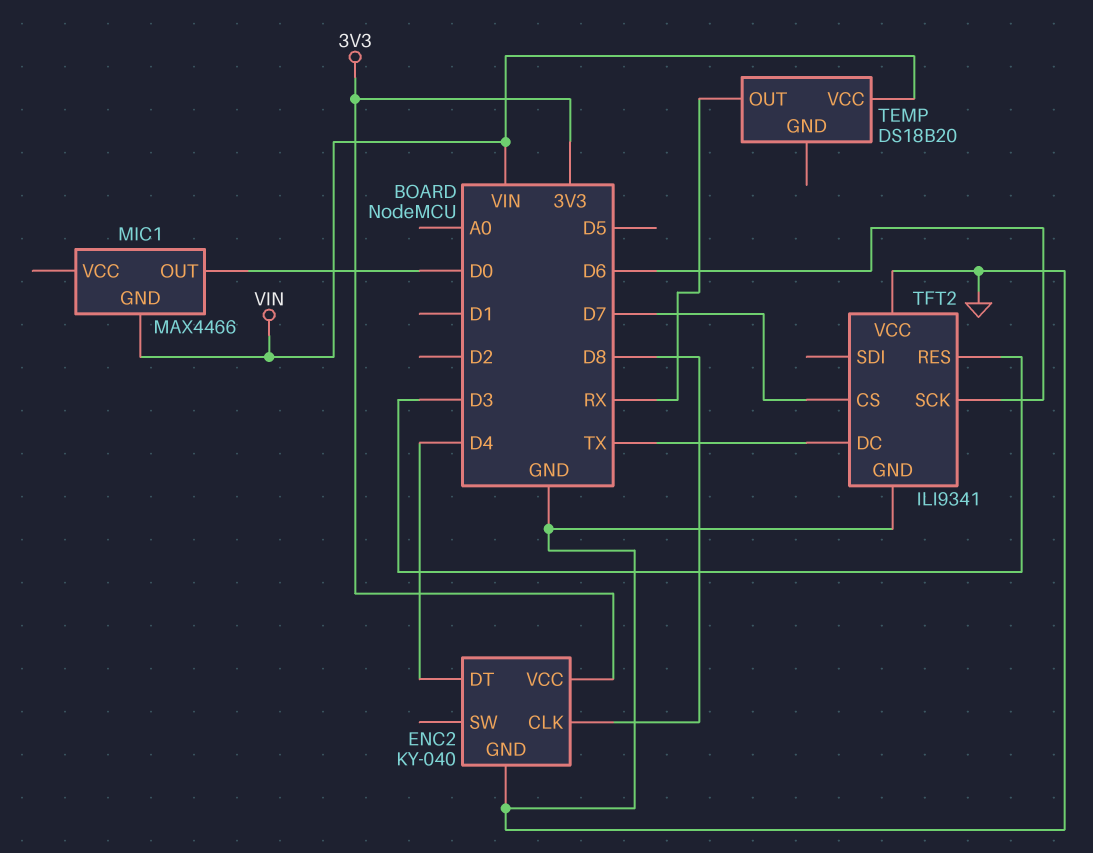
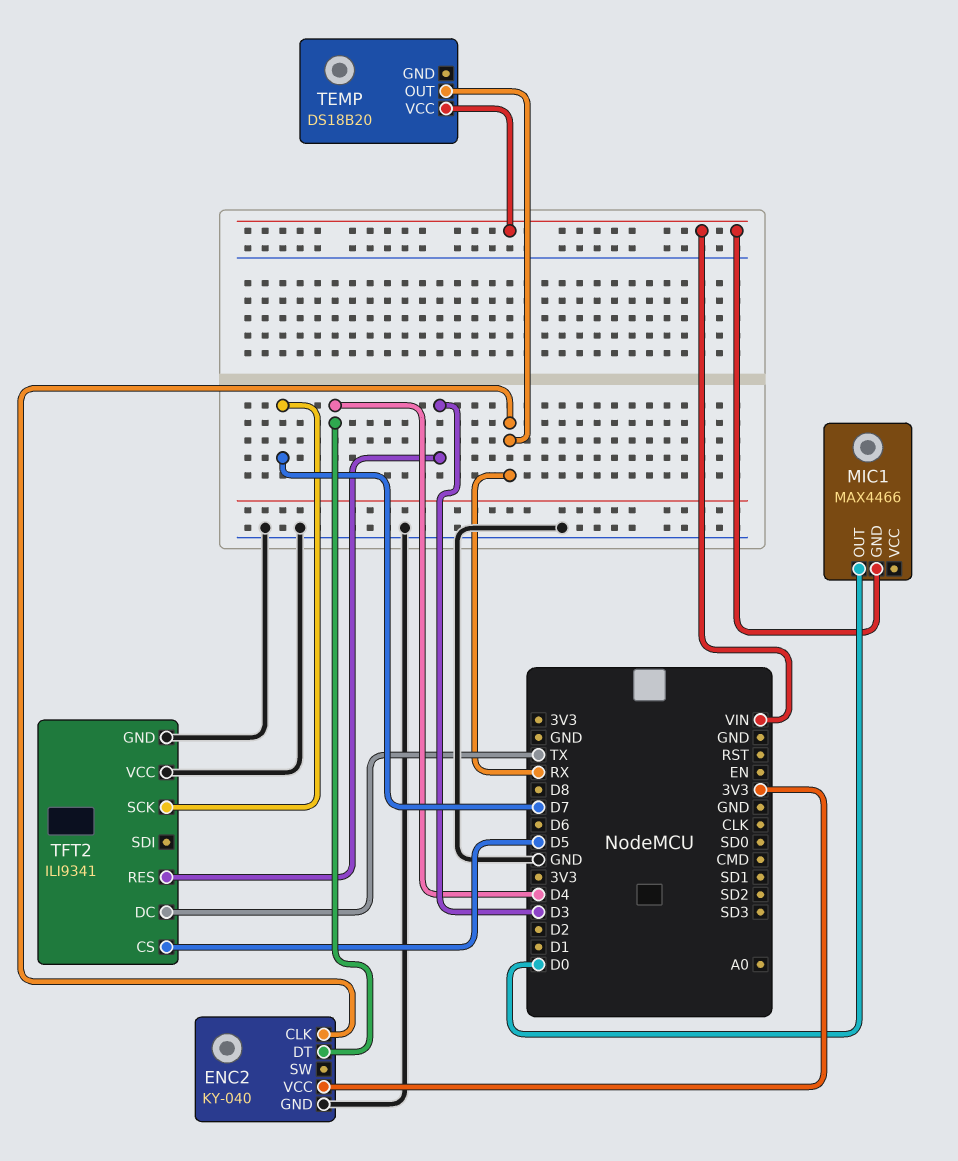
ENC2 pin CLK: D8 -> RX
TFT2 pin CS: D7 -> D5
TFT2 pin SCK: D6 -> D7

